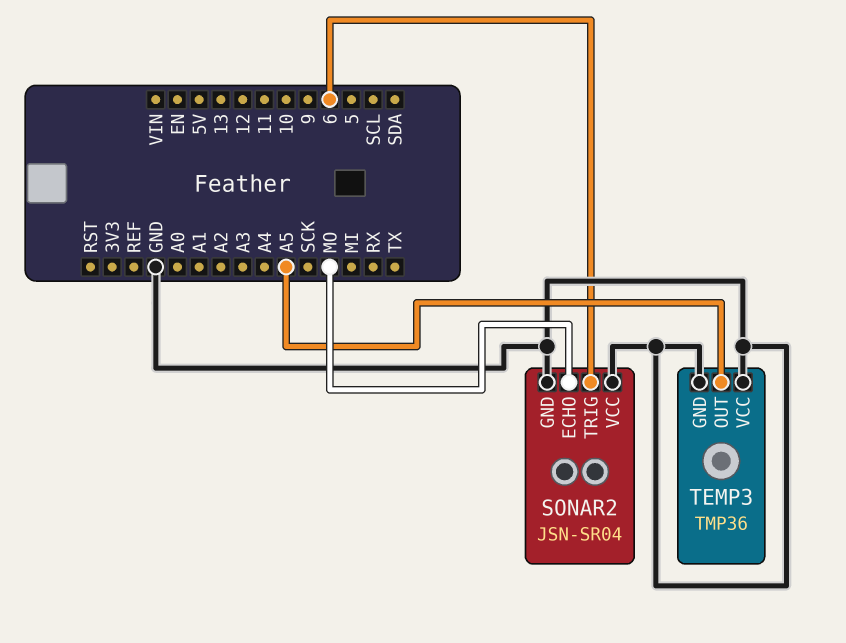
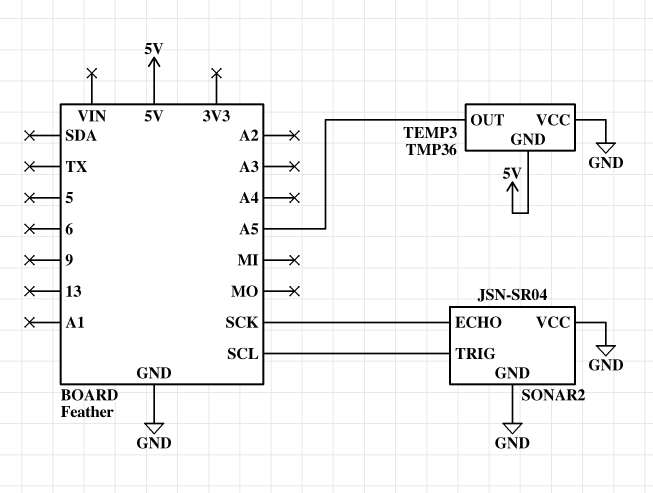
SONAR2 pin ECHO: MO -> SCK
SONAR2 pin TRIG: 6 -> SCL
TEMP3 pin GND: GND -> 5V

